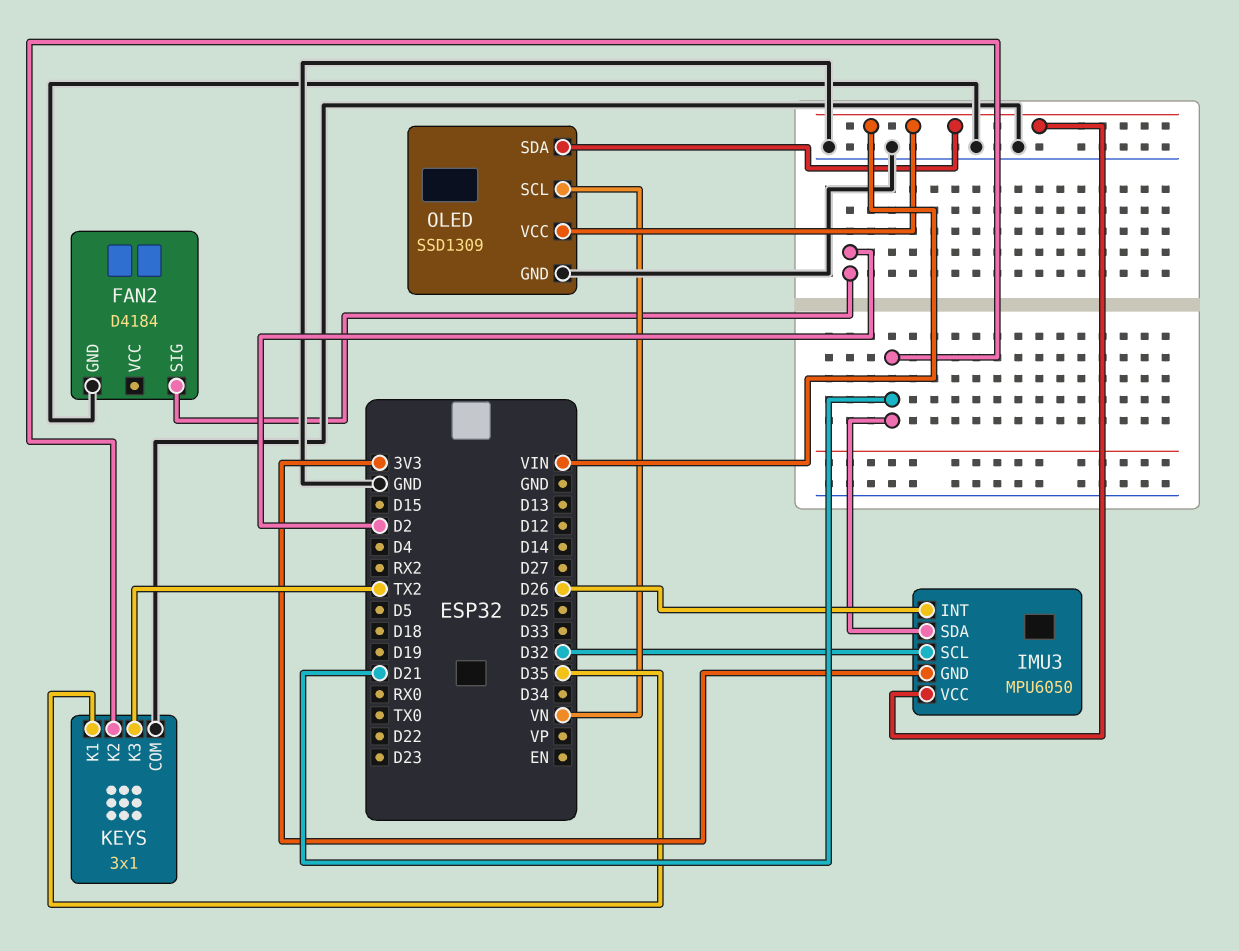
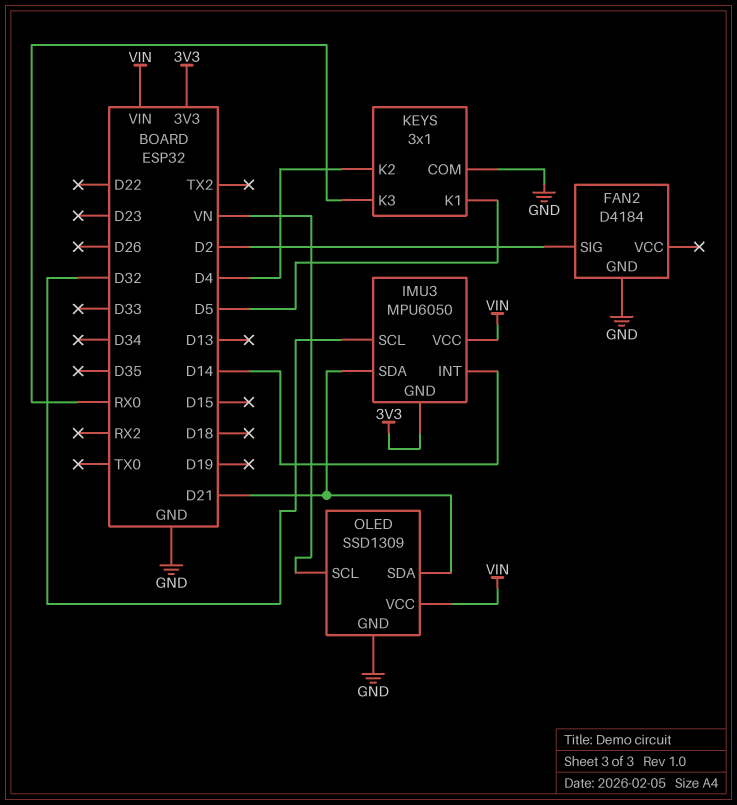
IMU3 pin INT: D26 -> D14
KEYS pin K1: D35 -> D5
KEYS pin K2: D21 -> D4
KEYS pin K3: TX2 -> RX0
OLED pin SDA: VIN -> D21

